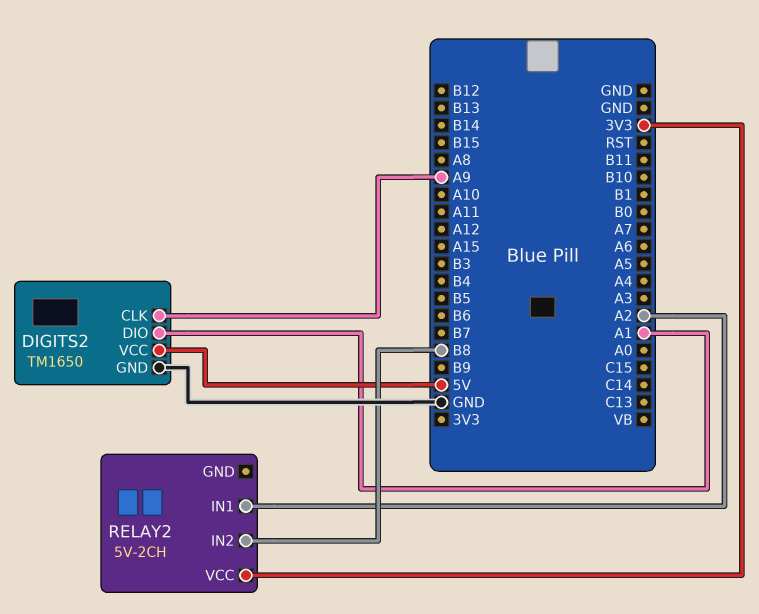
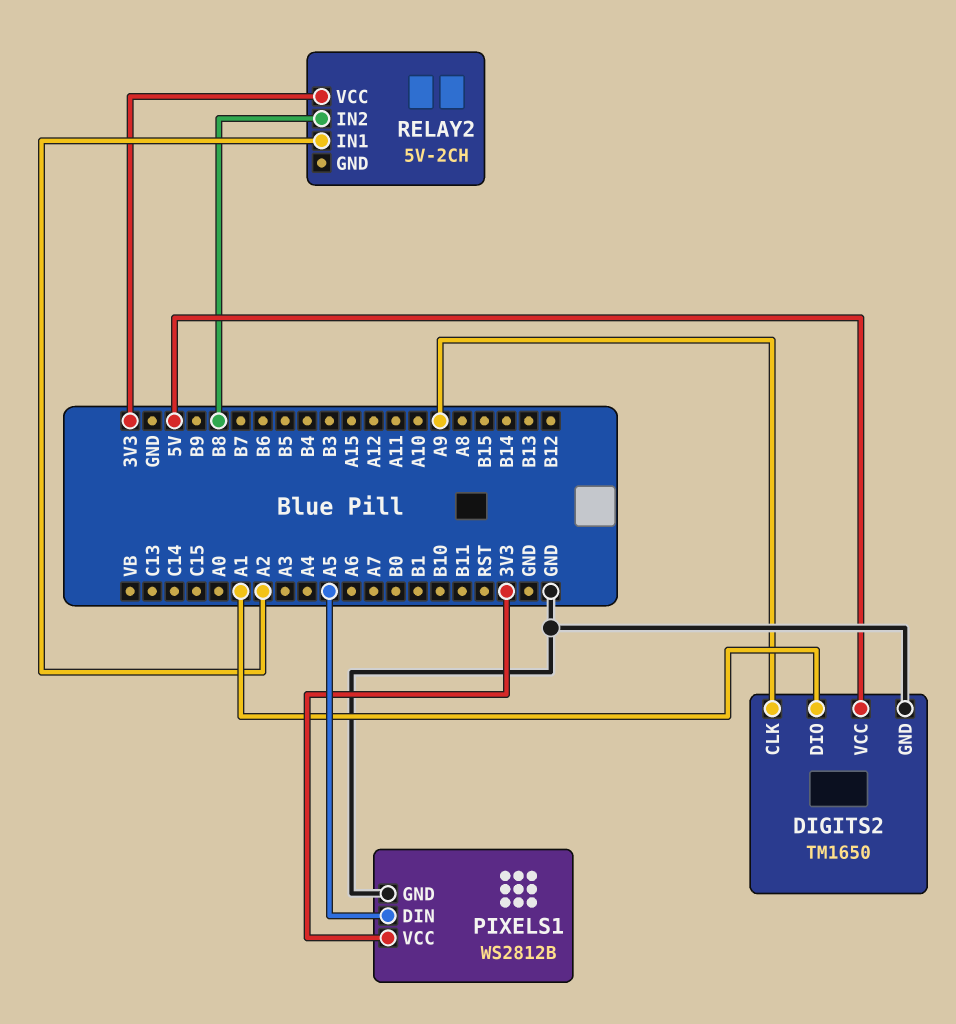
PIXELS1: none -> WS2812B
PIXELS1 pin DIN: none -> A5
PIXELS1 pin GND: none -> GND
PIXELS1 pin VCC: none -> 3V3

